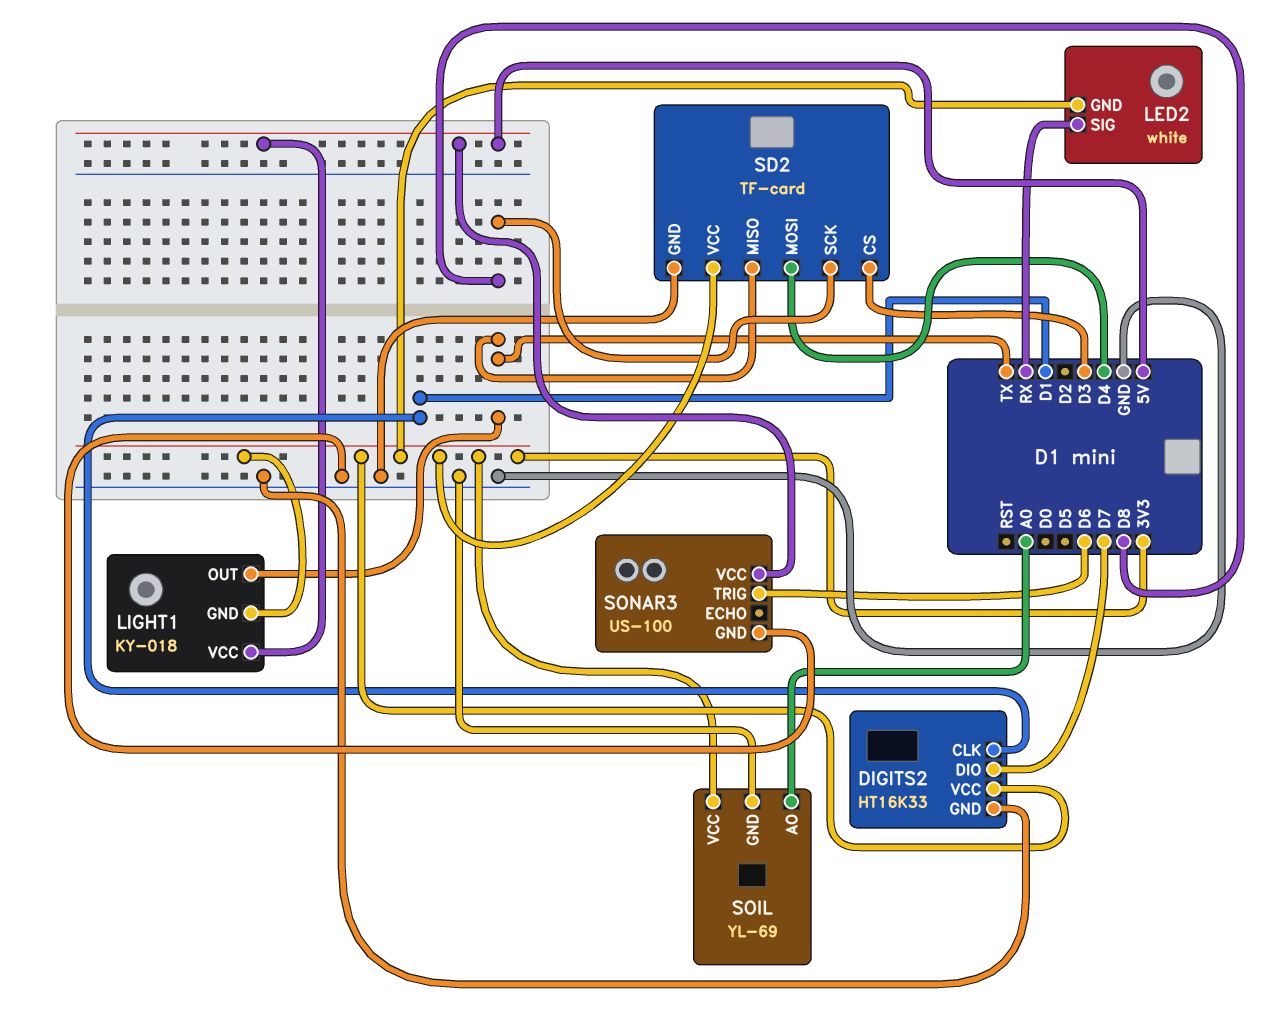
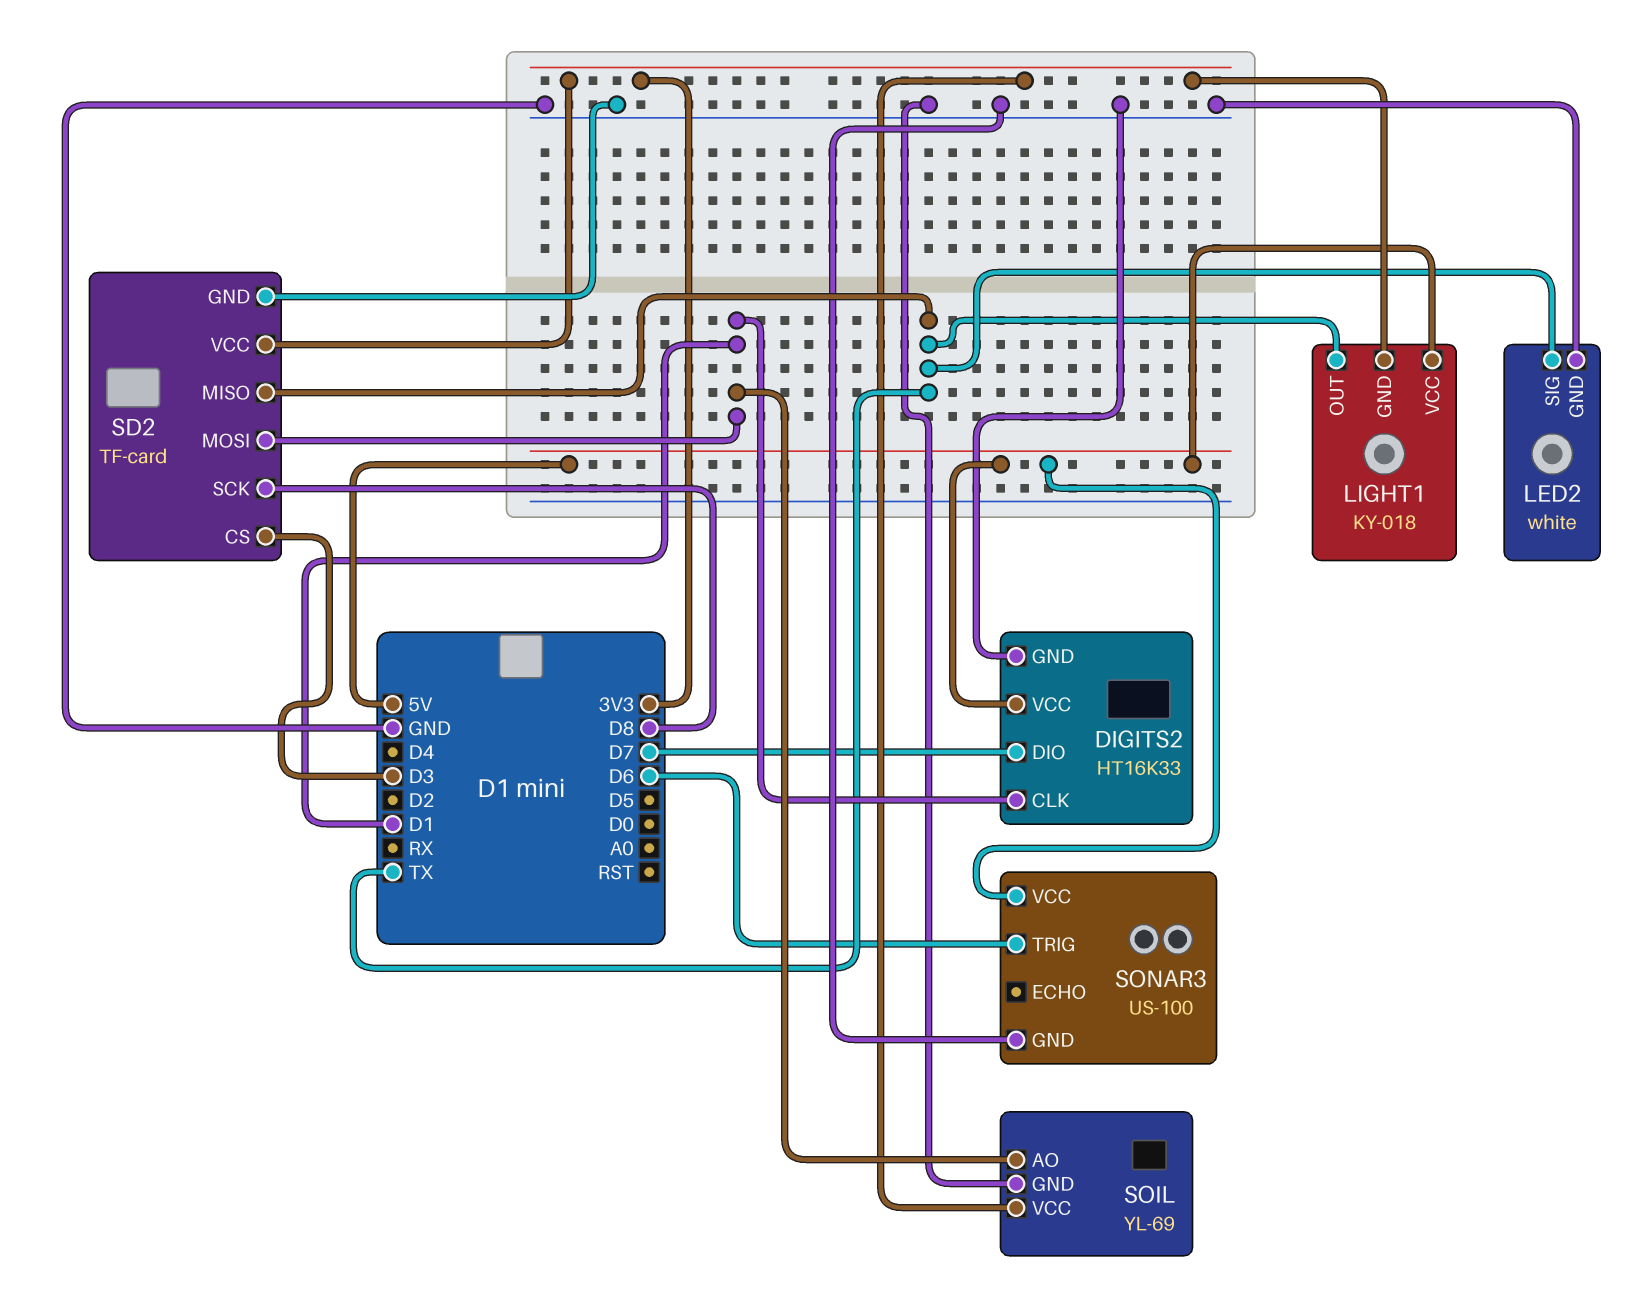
DIGITS2 pin VCC: 3V3 -> 5V
LED2 pin GND: 3V3 -> GND
LED2 pin SIG: RX -> TX
SD2 pin MOSI: D4 -> D1
SOIL pin AO: A0 -> D1

